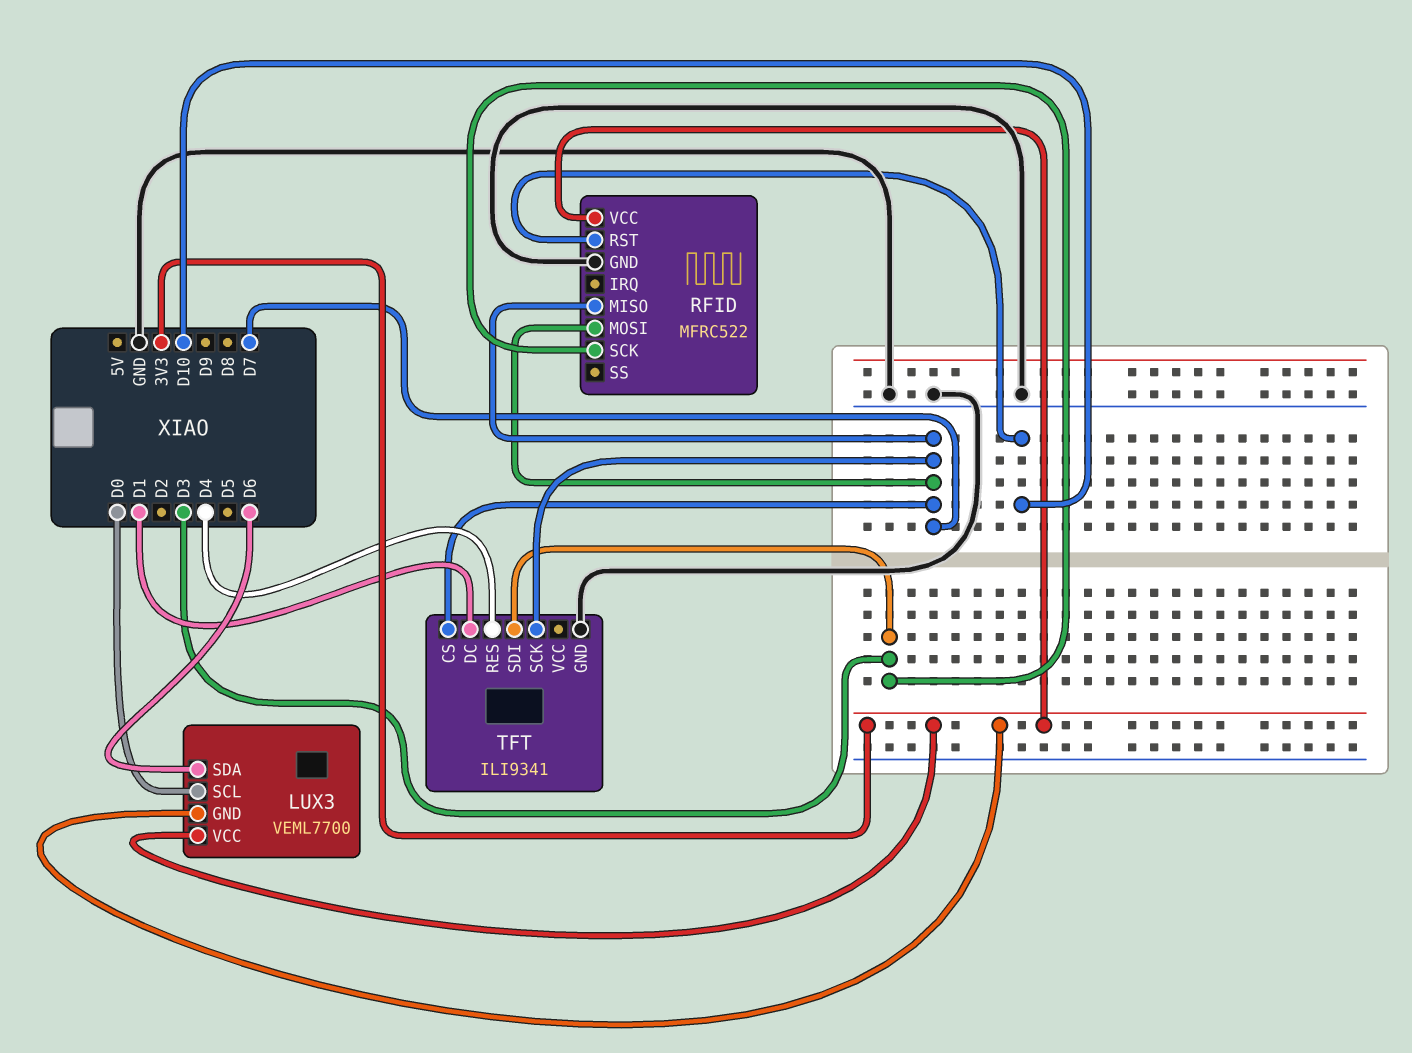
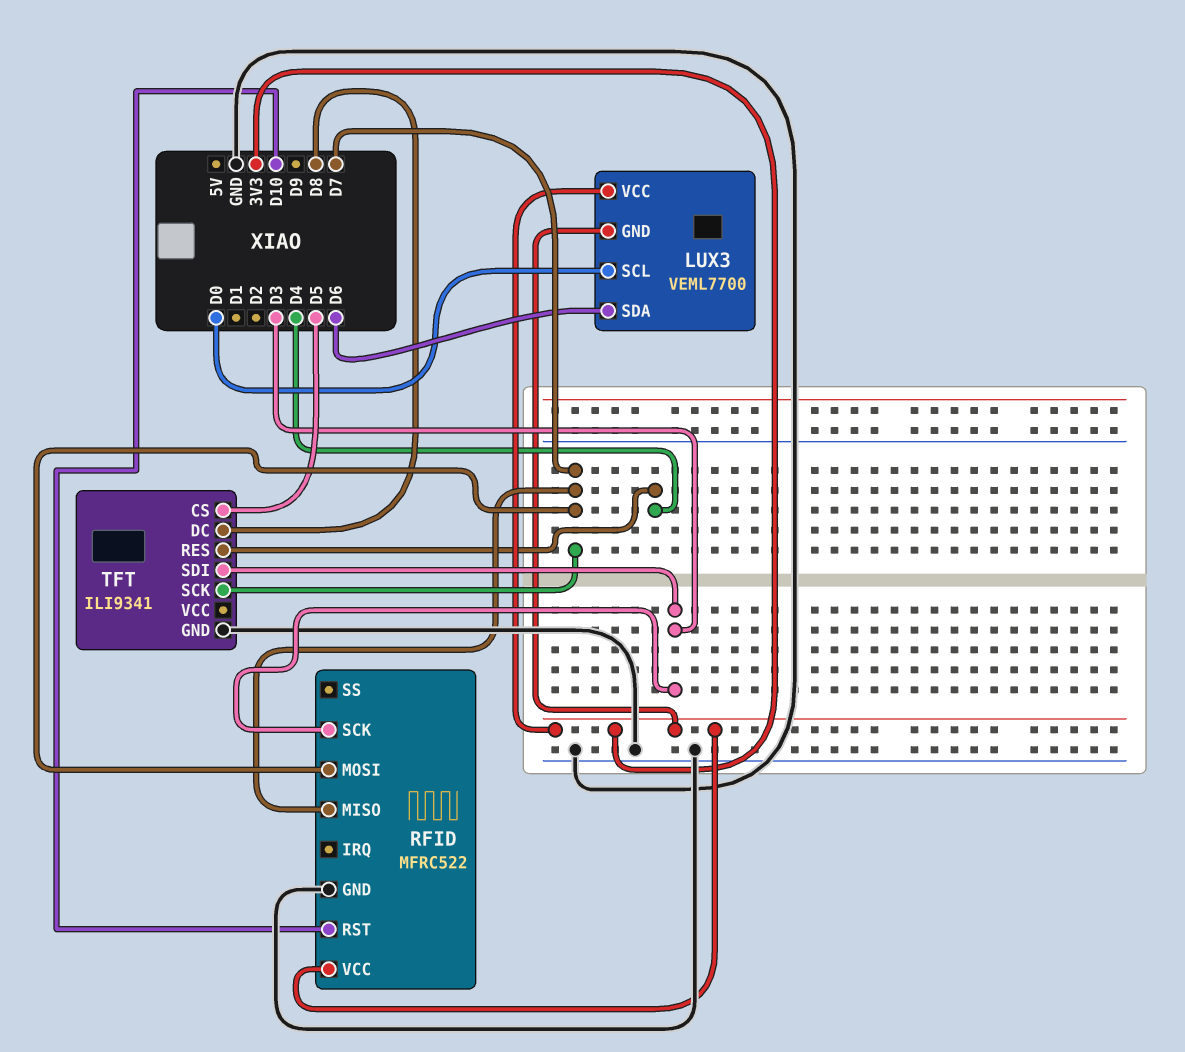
TFT pin CS: D7 -> D5
TFT pin DC: D1 -> D8

